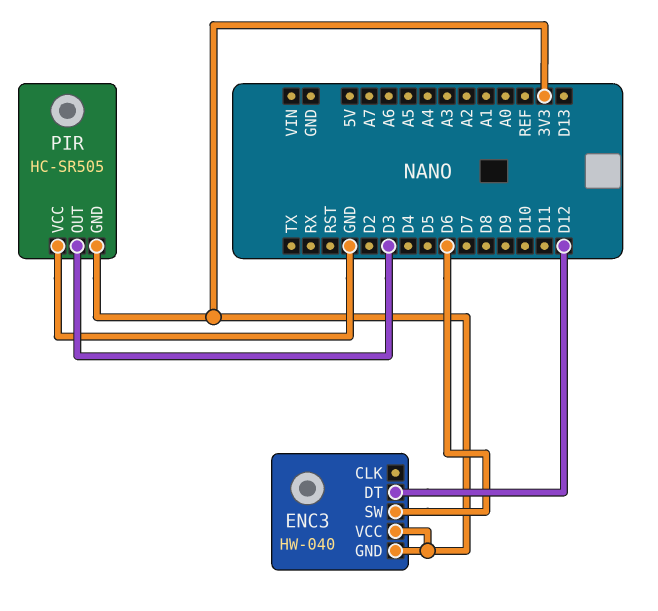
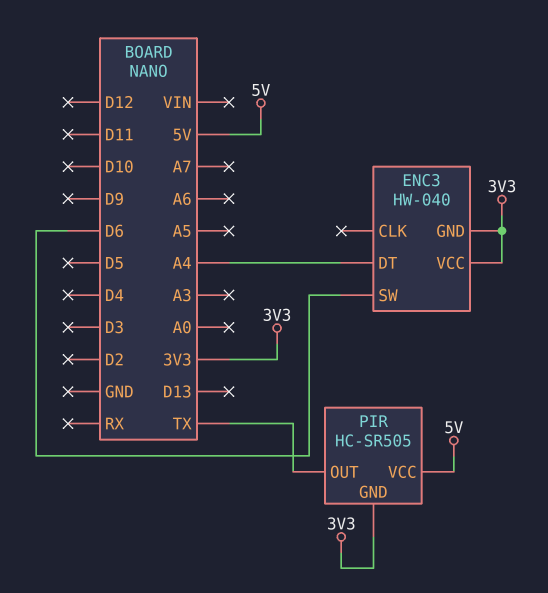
ENC3 pin DT: D12 -> A4
PIR pin OUT: D3 -> TX
PIR pin VCC: GND -> 5V

